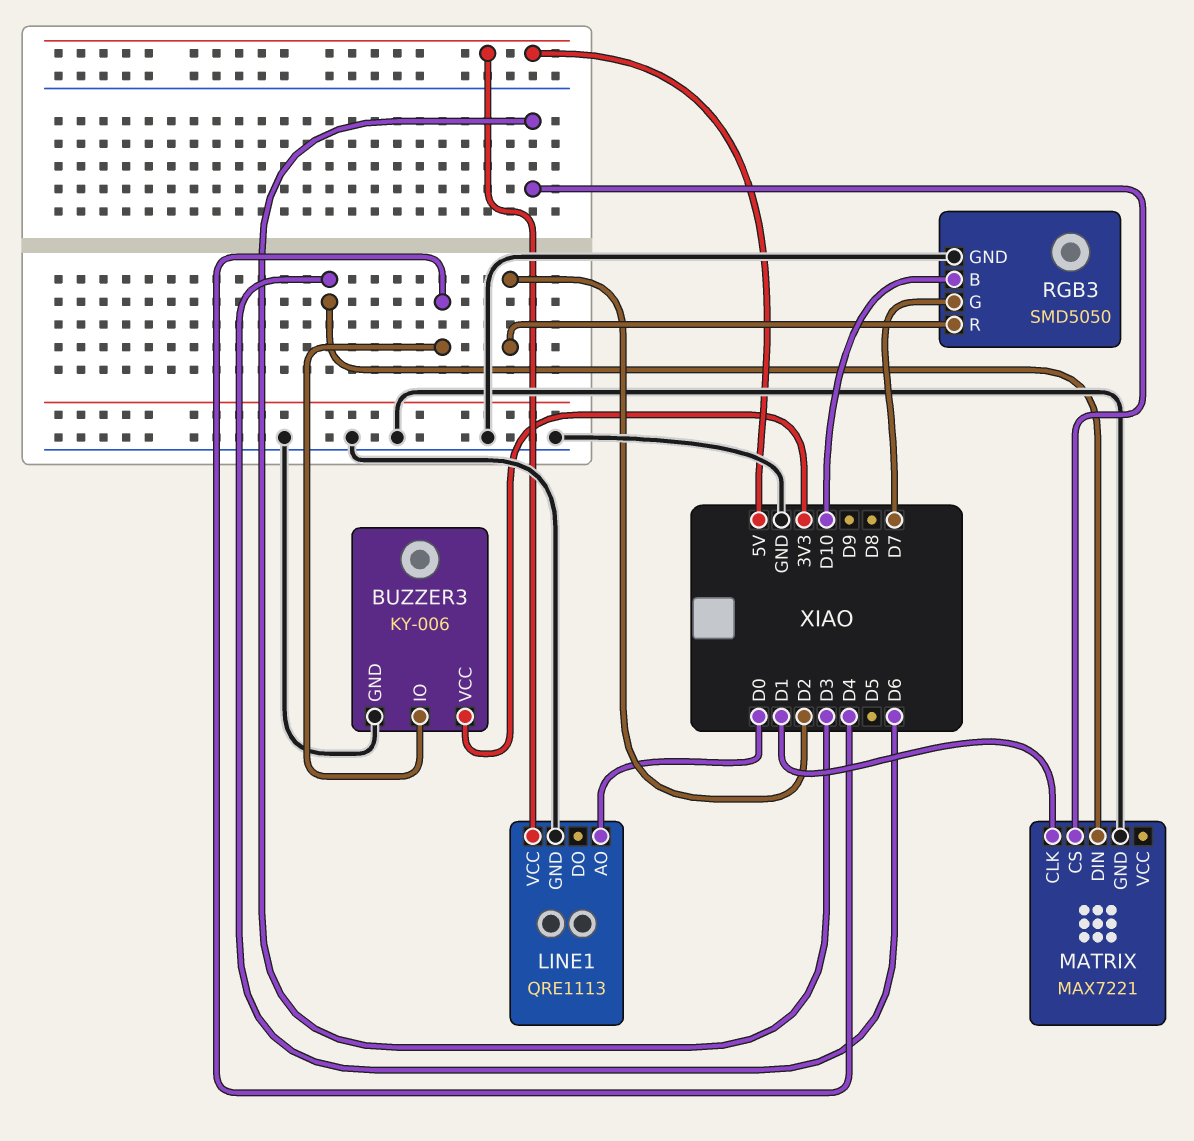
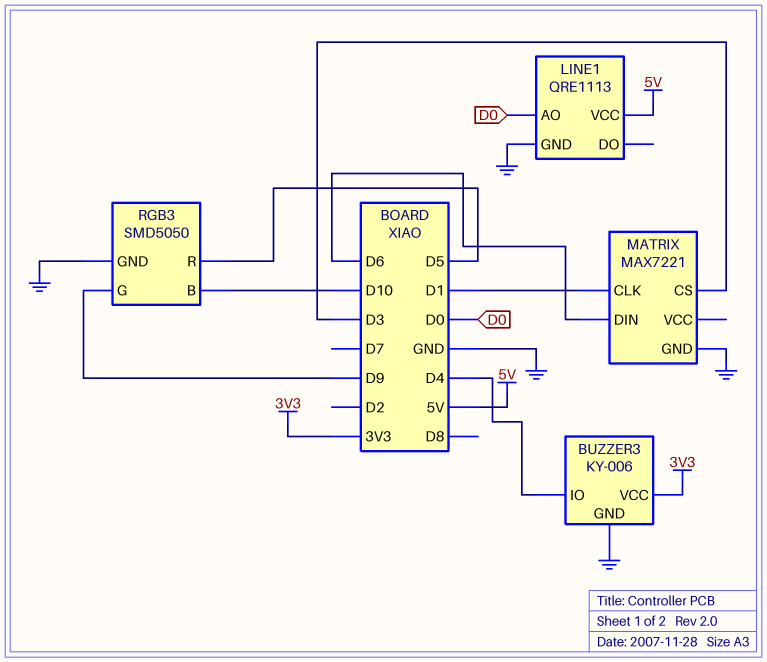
RGB3 pin G: D7 -> D9
RGB3 pin R: D2 -> D5

